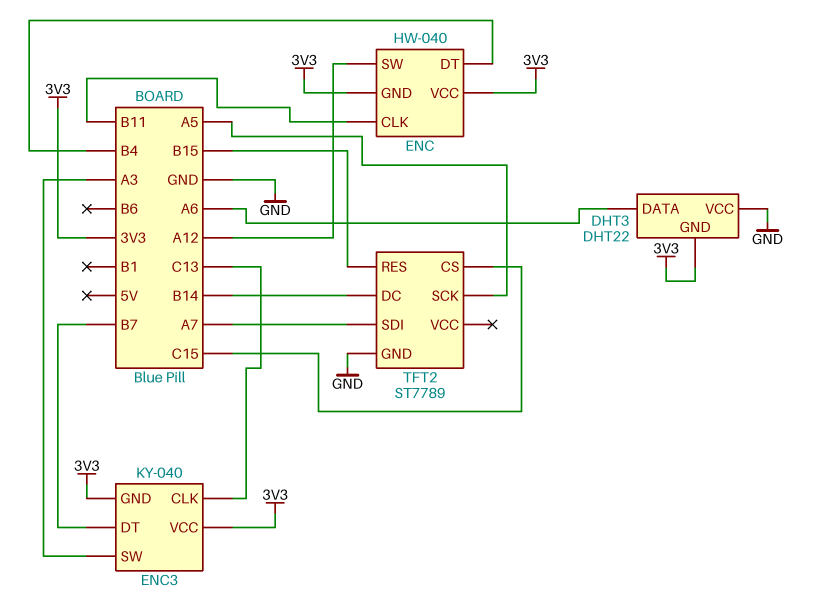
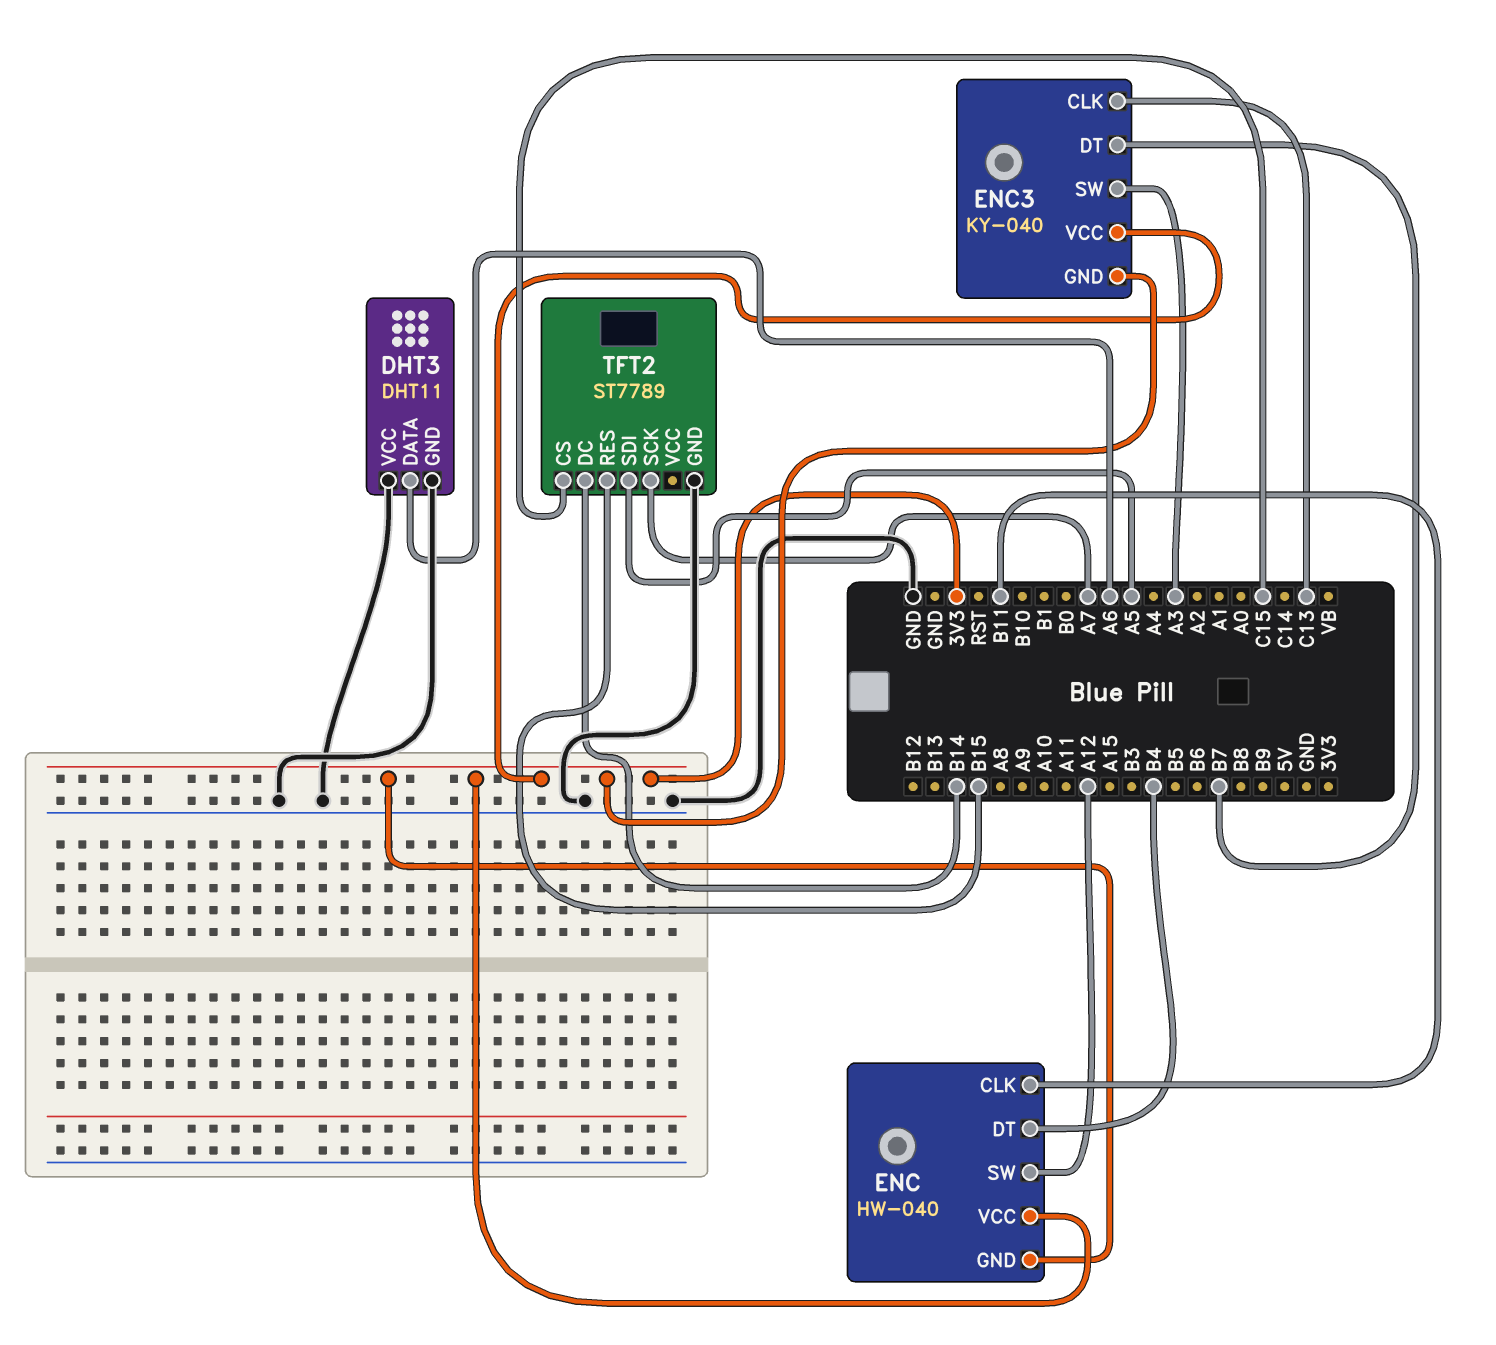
DHT3: DHT22 -> DHT11
DHT3 pin GND: 3V3 -> GND
TFT2 pin SCK: A5 -> A7
TFT2 pin SDI: A7 -> A5

